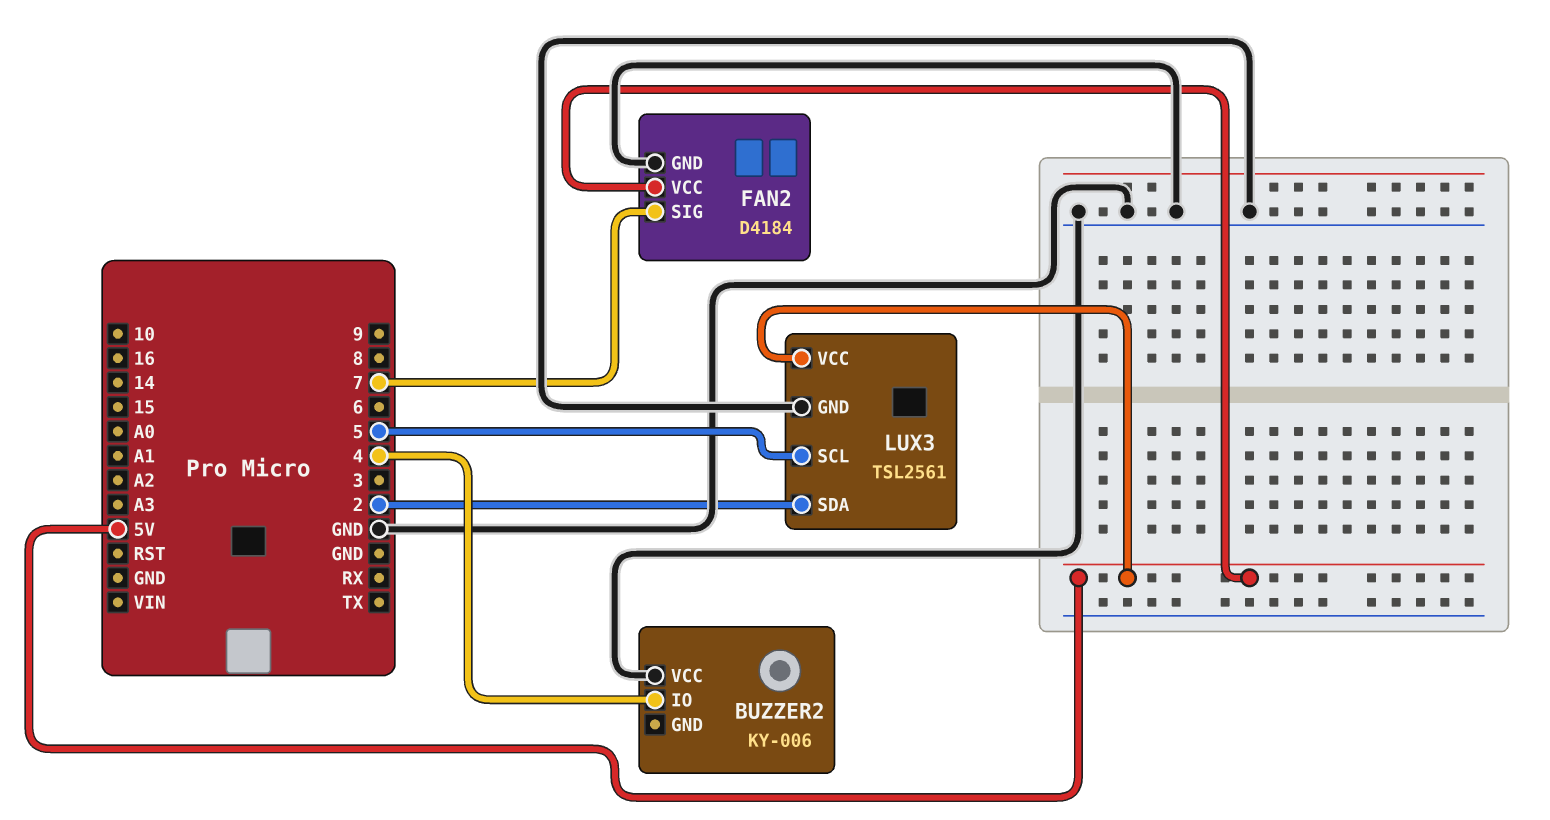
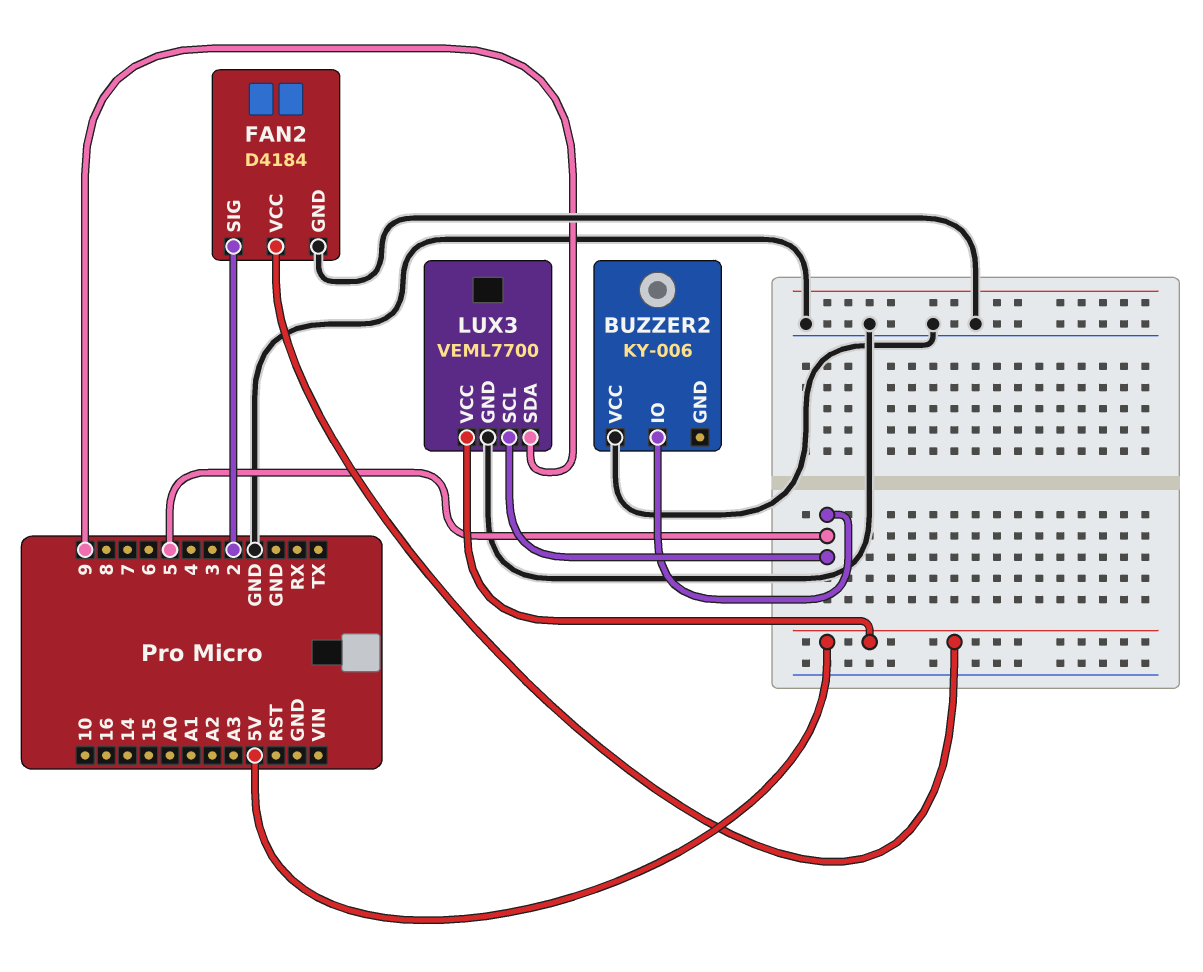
BUZZER2 pin IO: 4 -> 5
FAN2 pin SIG: 7 -> 2
LUX3: TSL2561 -> VEML7700
LUX3 pin SDA: 2 -> 9

